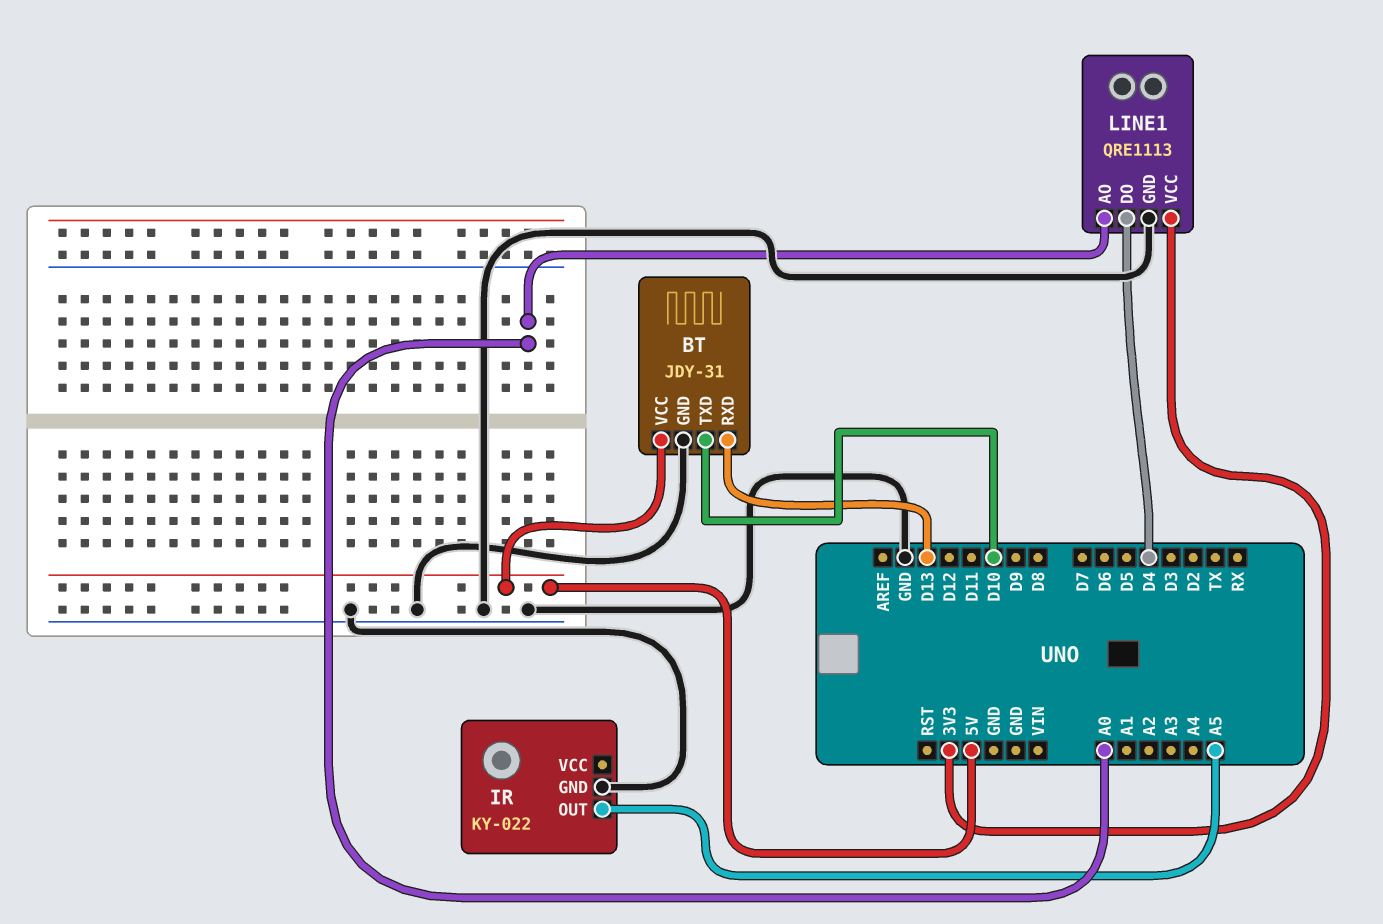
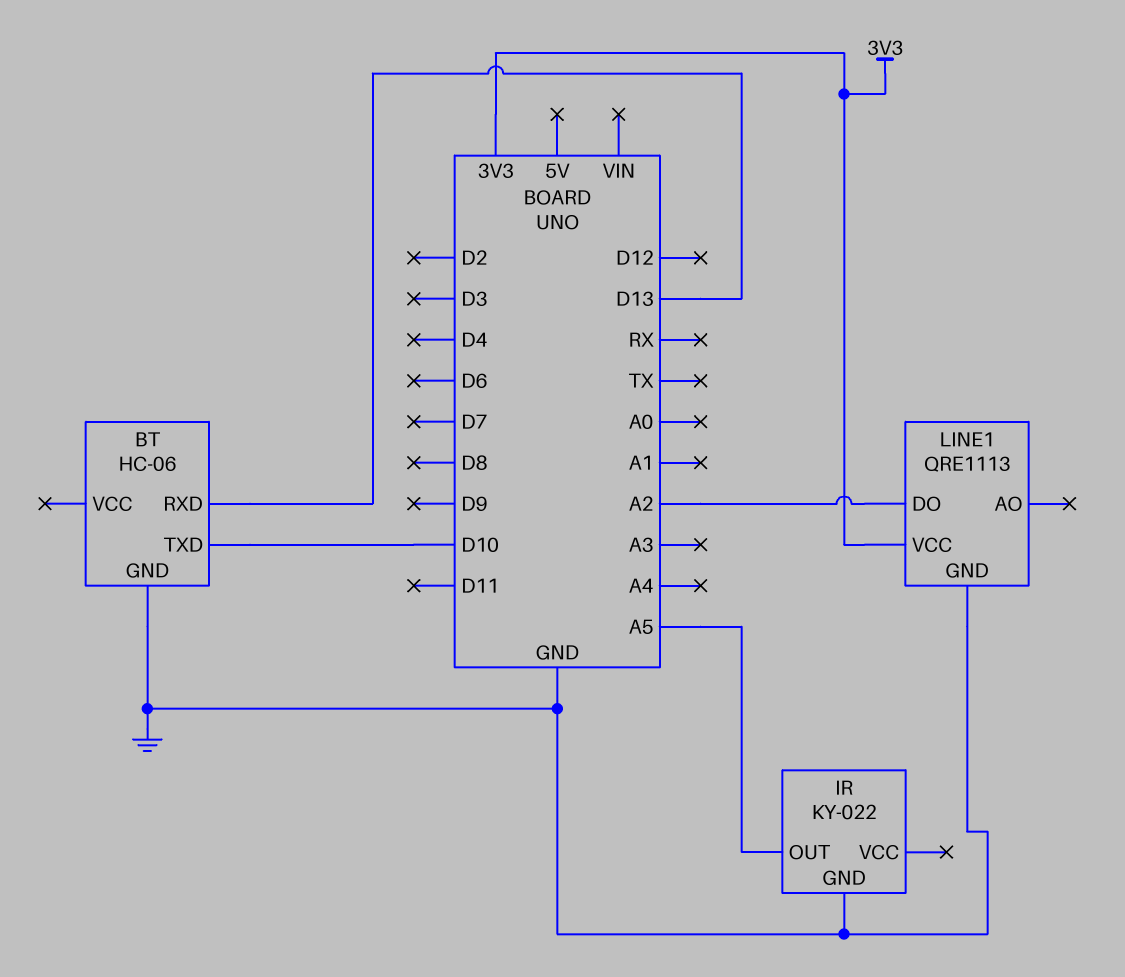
BT: JDY-31 -> HC-06
BT pin VCC: 5V -> none
LINE1 pin AO: A0 -> none
LINE1 pin DO: D4 -> A2

